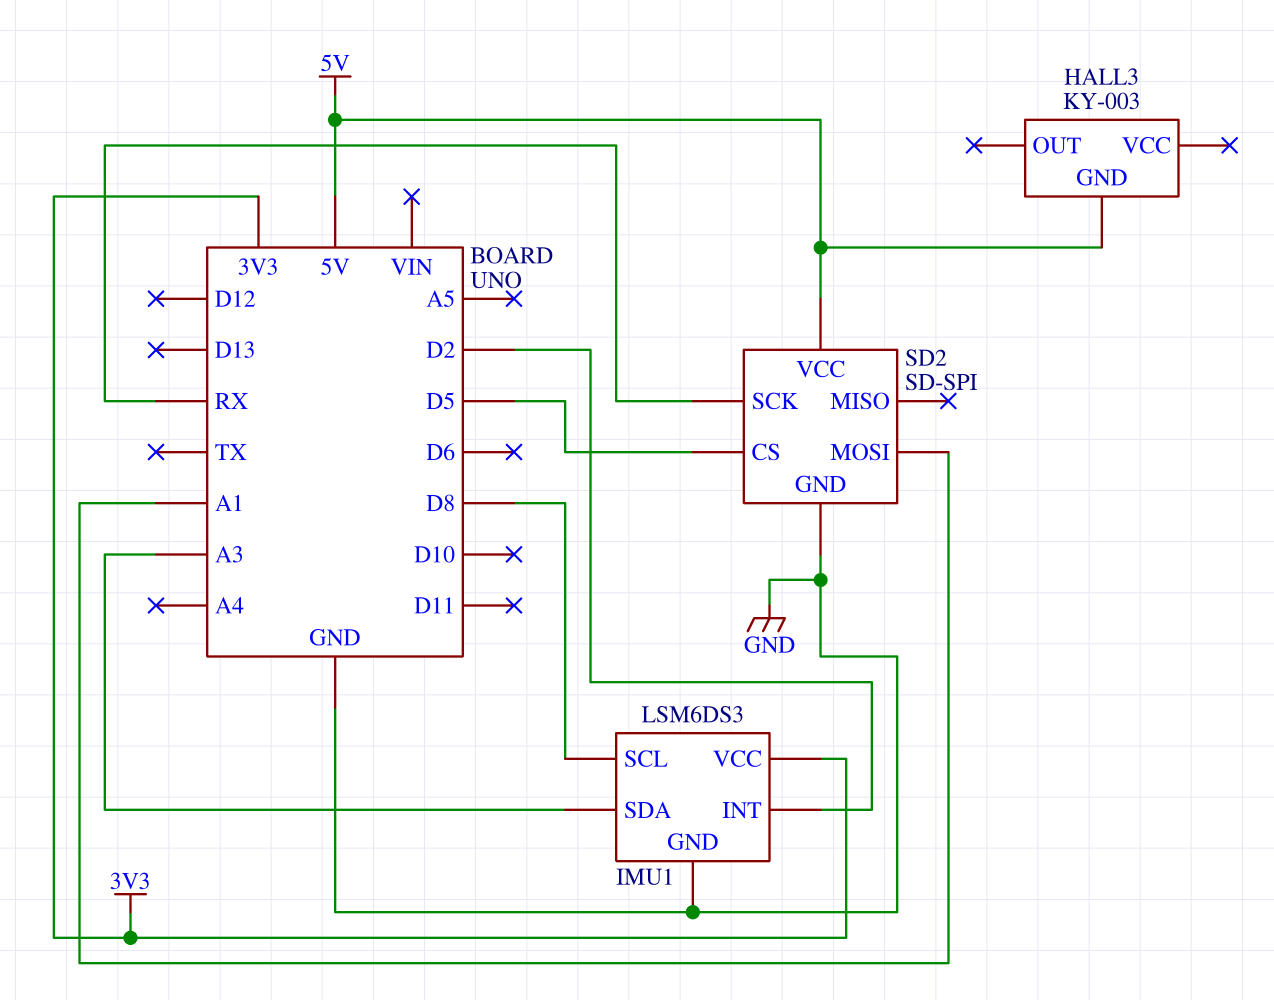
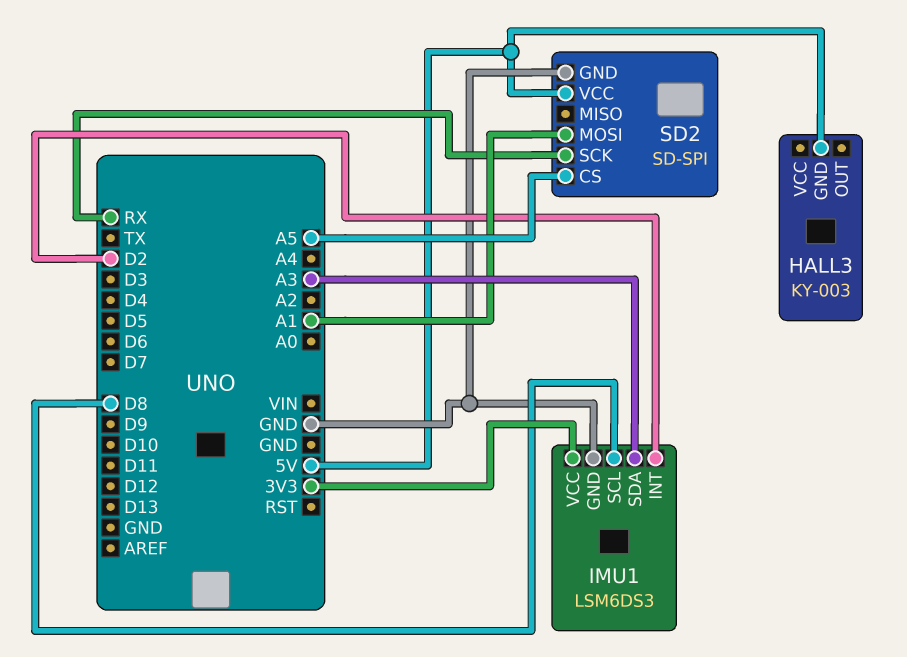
SD2 pin CS: D5 -> A5

